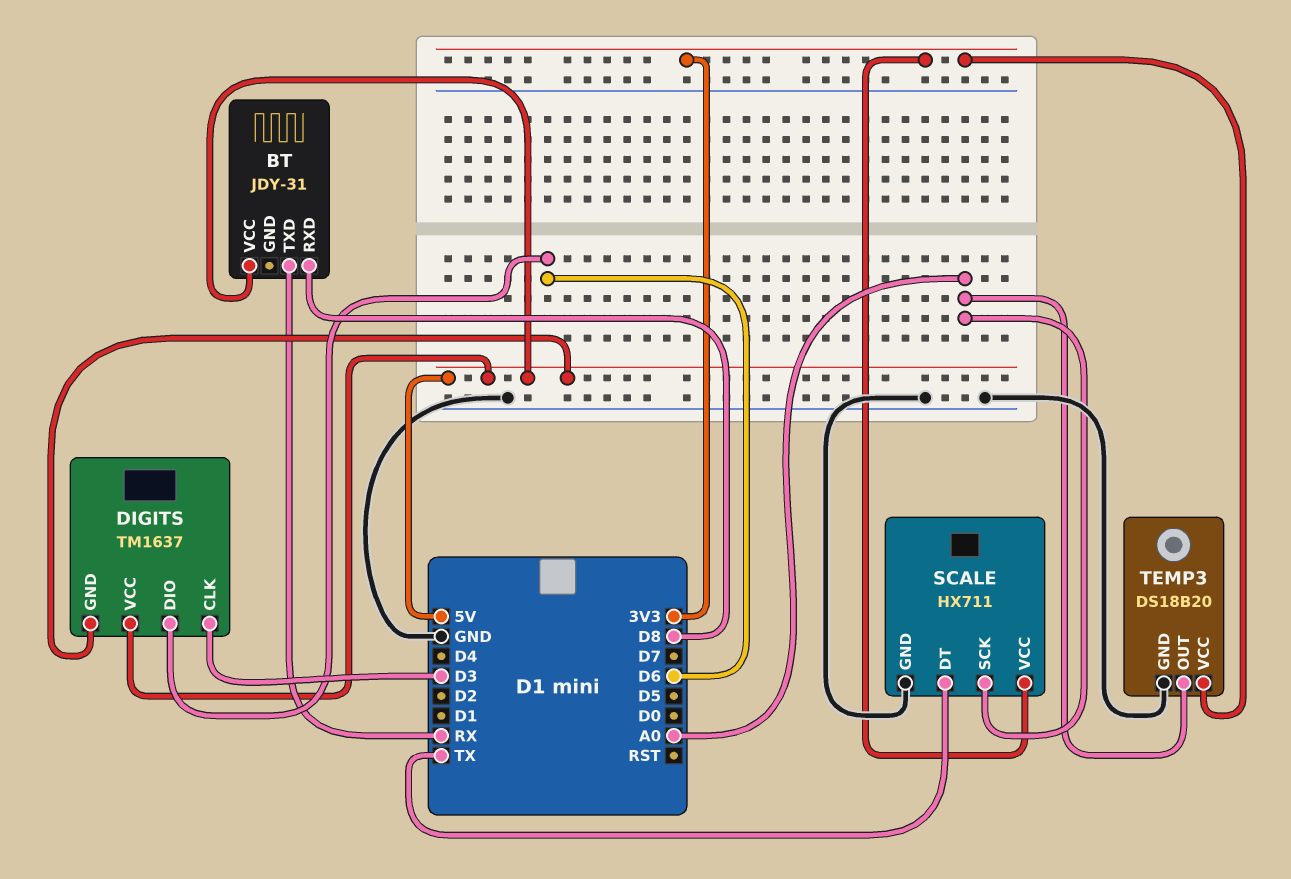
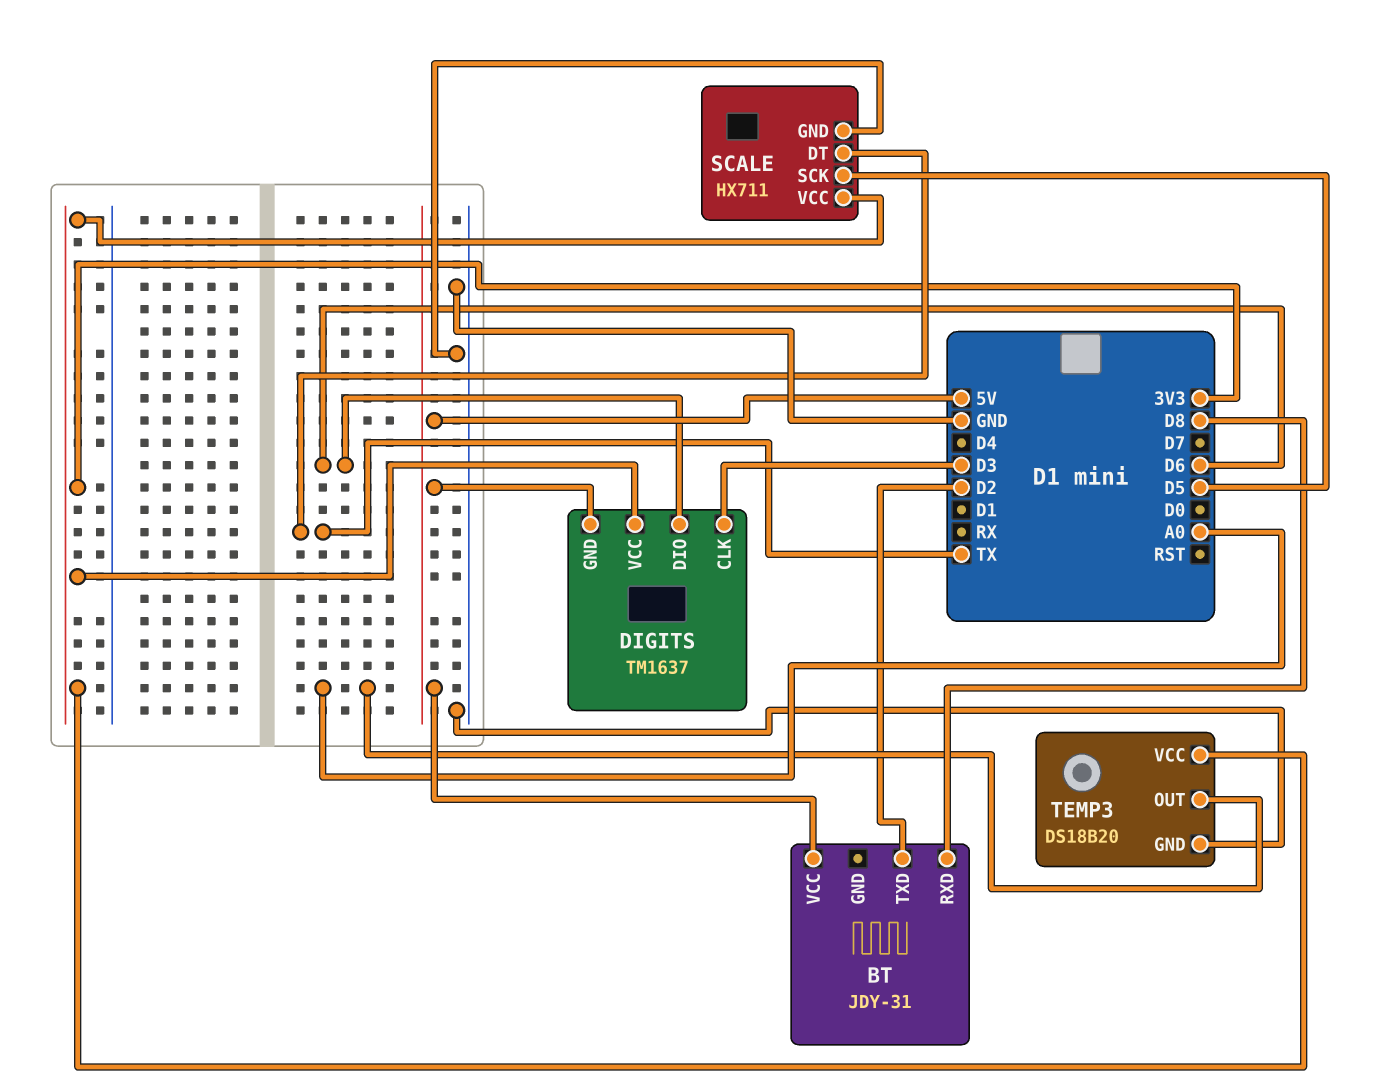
BT pin TXD: RX -> D2
DIGITS pin VCC: 5V -> 3V3
SCALE pin SCK: A0 -> D5

